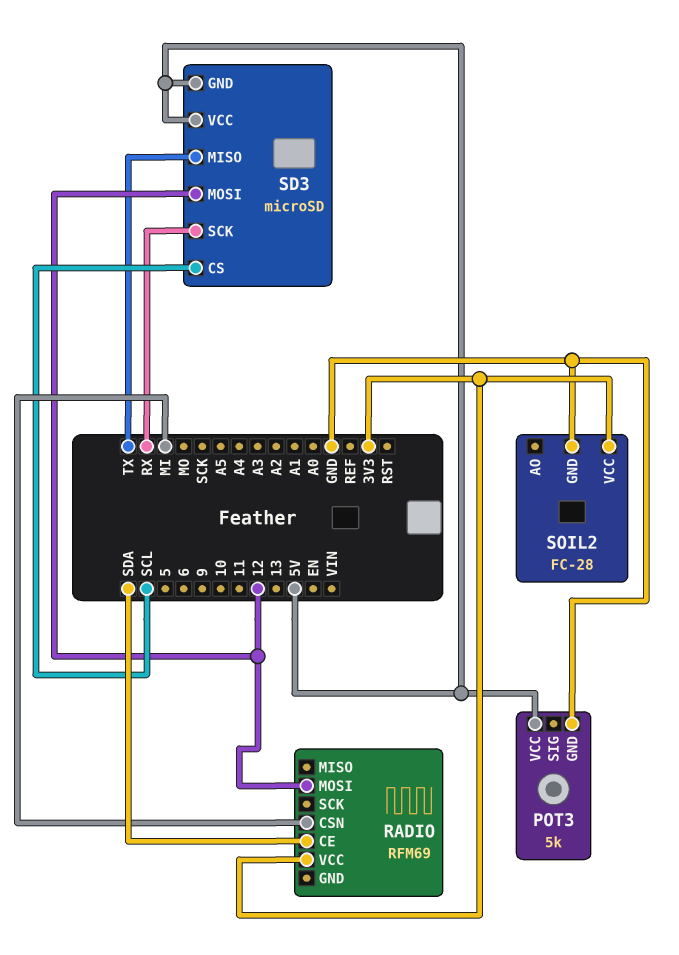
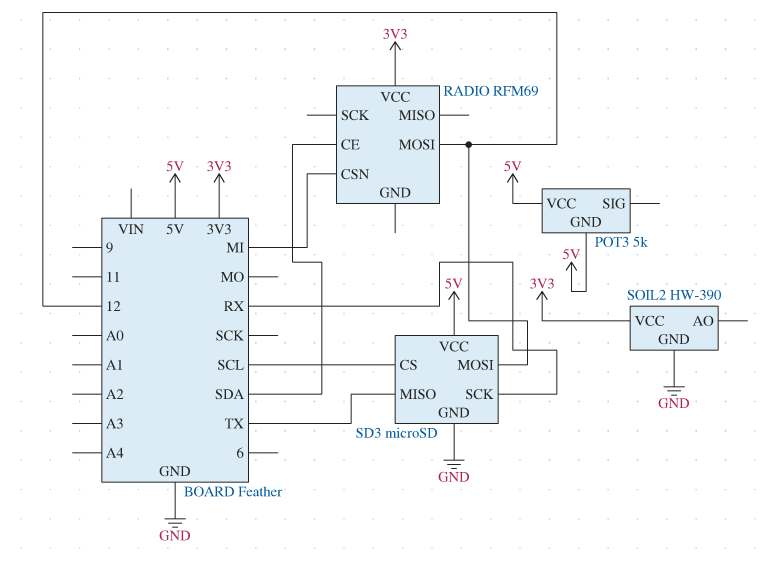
POT3 pin GND: GND -> 5V
SD3 pin GND: 5V -> GND
SOIL2: FC-28 -> HW-390

